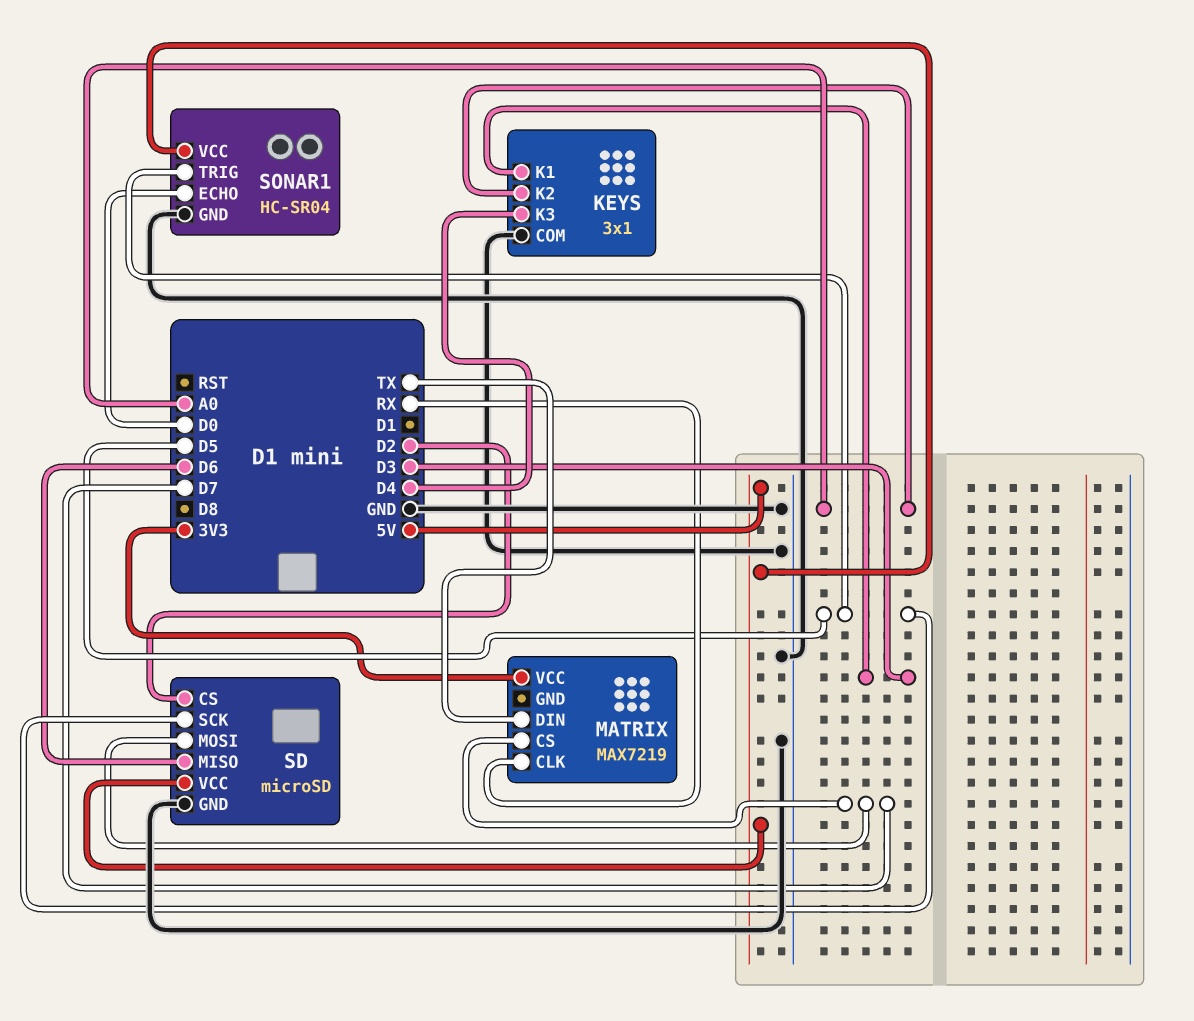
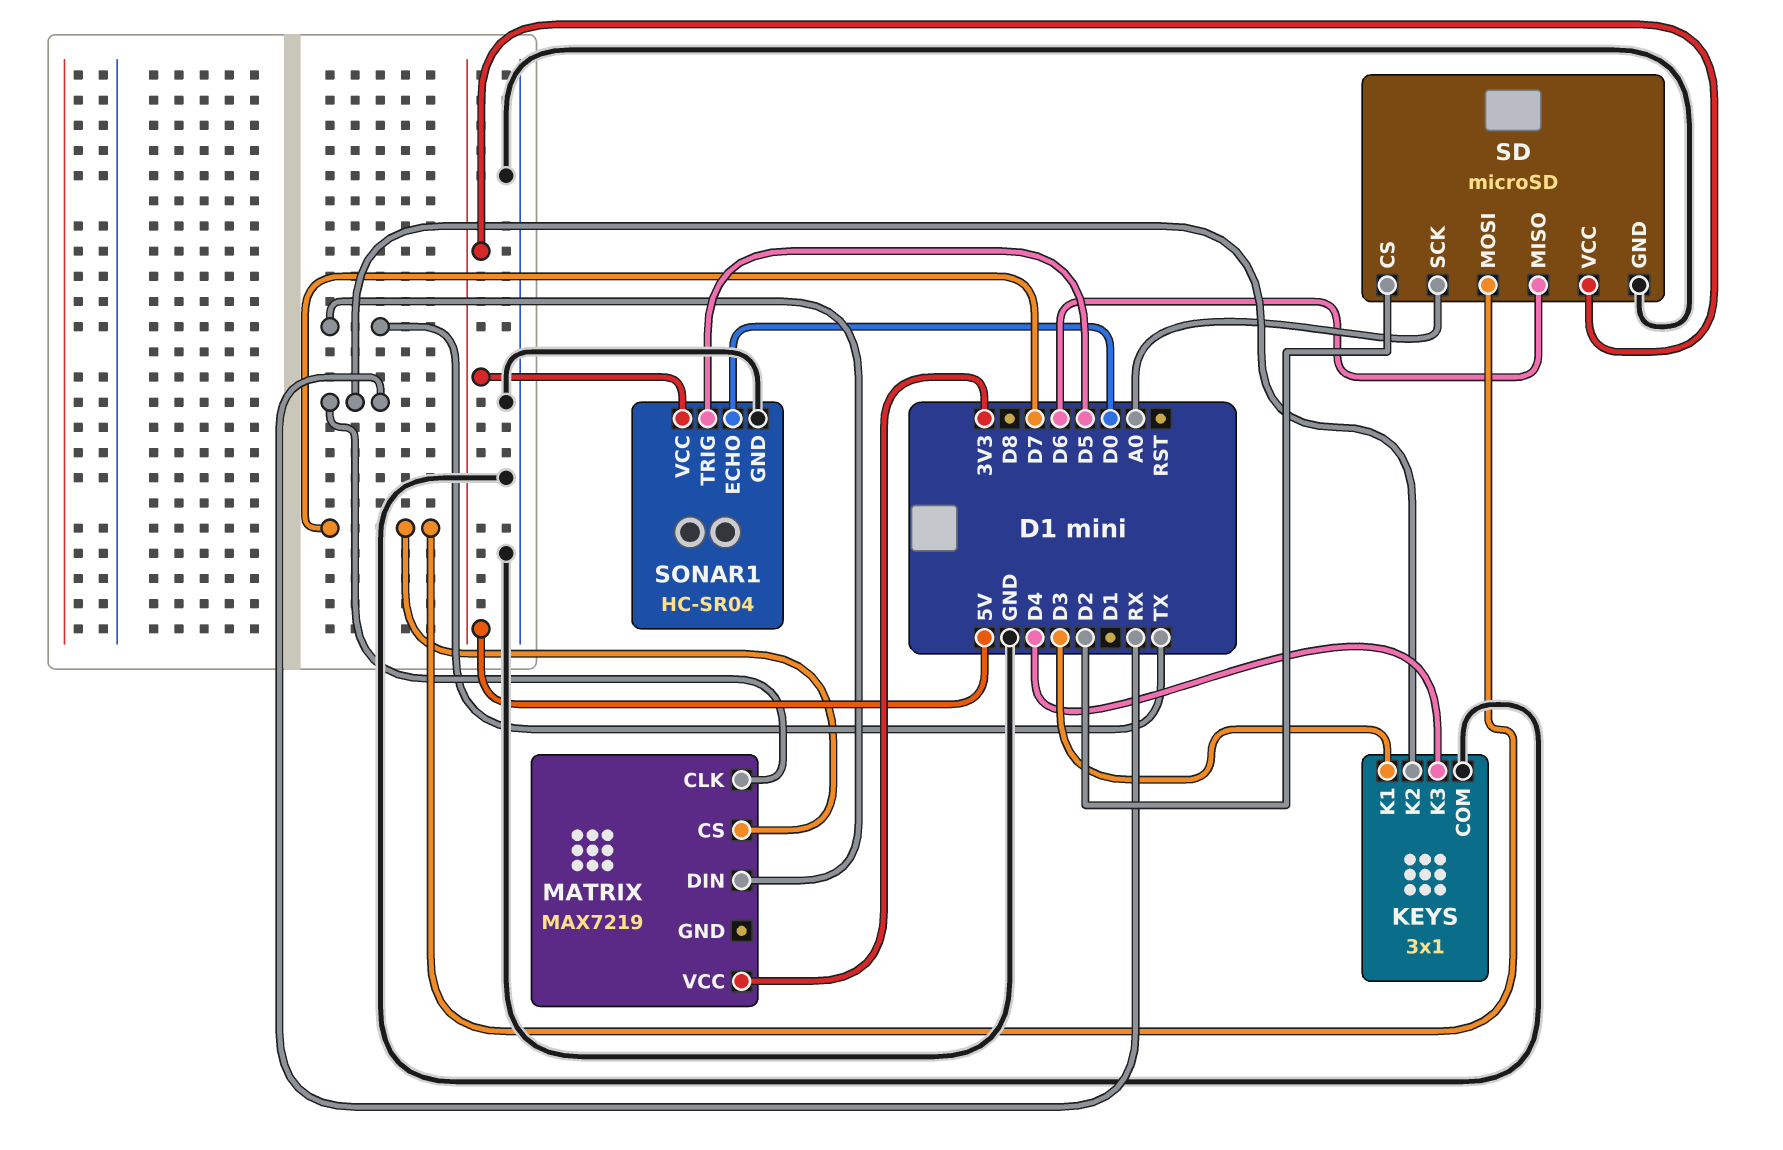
KEYS pin K2: A0 -> RX
SD pin SCK: D5 -> A0

